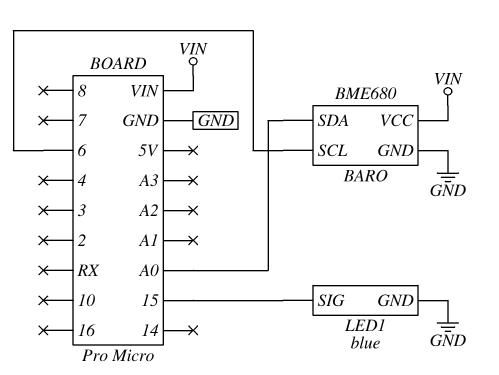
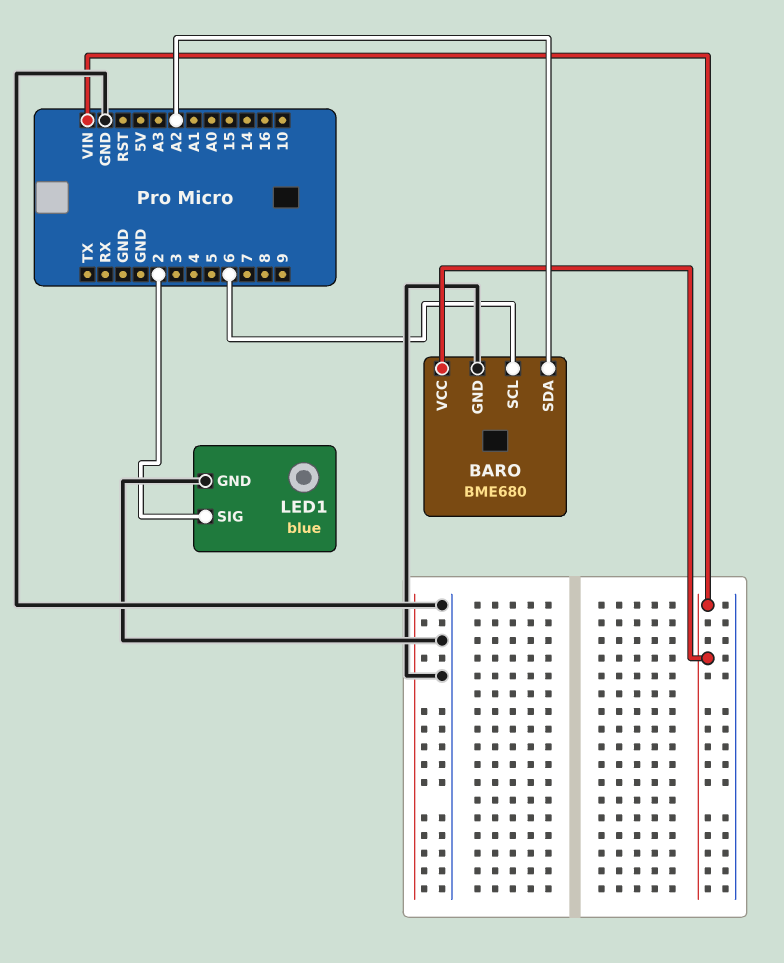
BARO pin SDA: A0 -> A2
LED1 pin SIG: 15 -> 2

